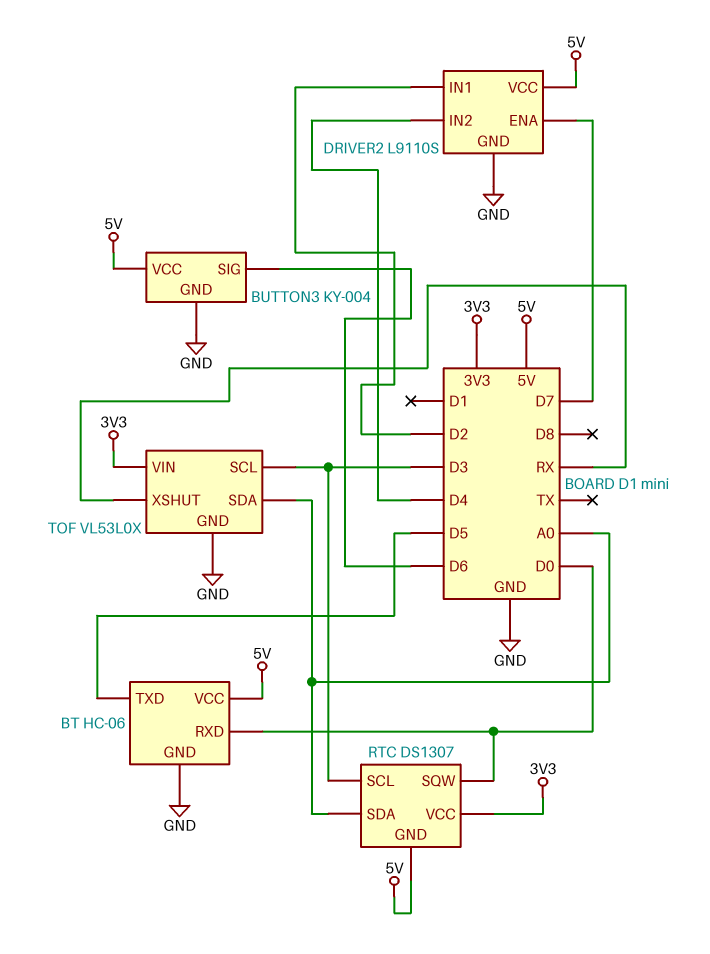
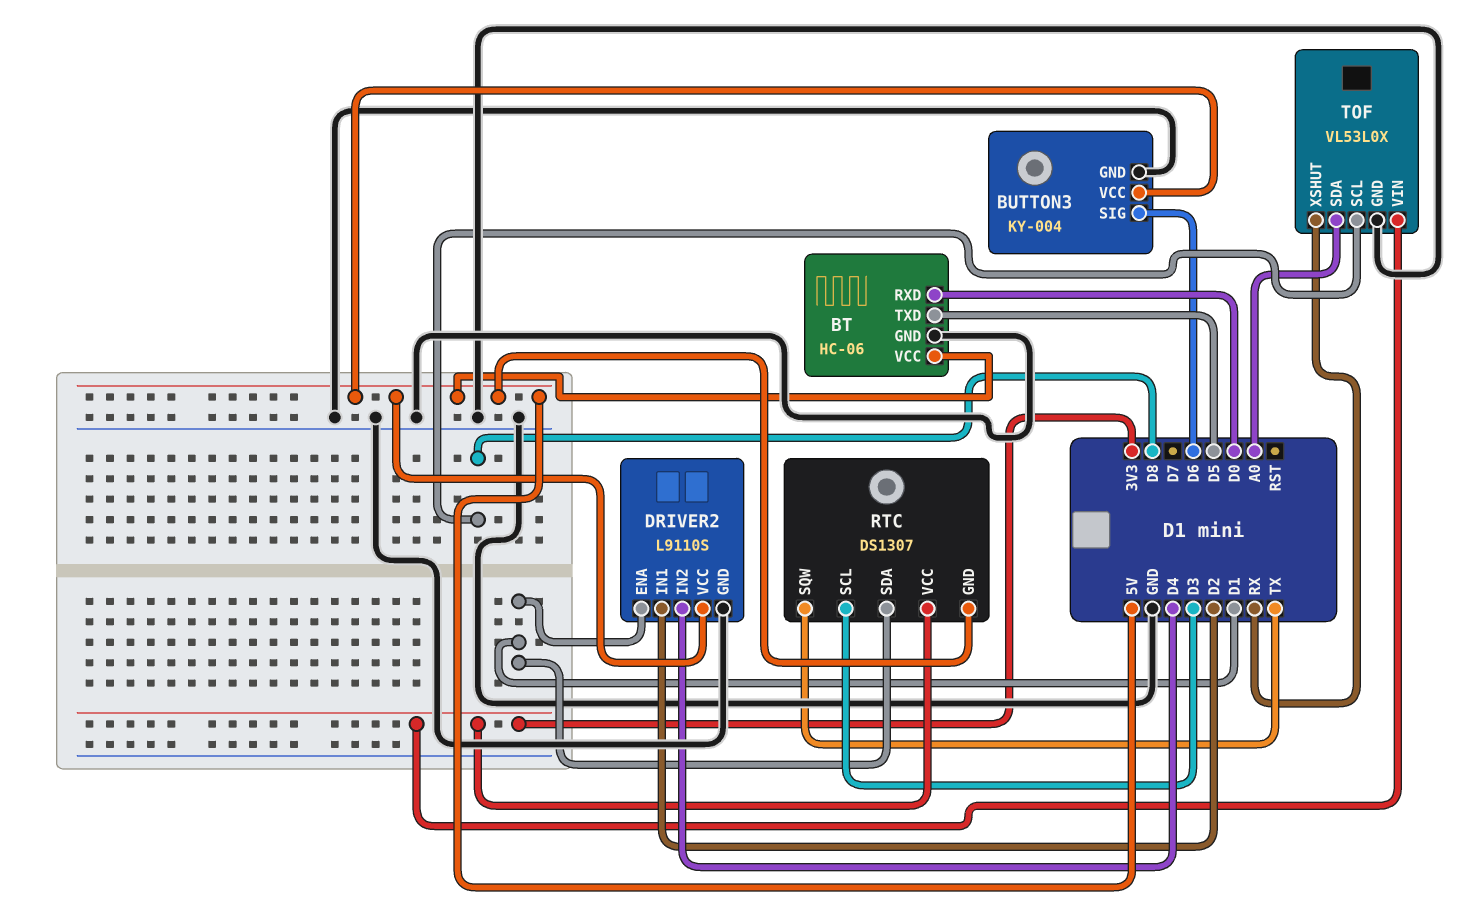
DRIVER2 pin ENA: D7 -> D1
RTC pin SDA: A0 -> D1
RTC pin SQW: D0 -> TX
TOF pin SCL: D3 -> D8

